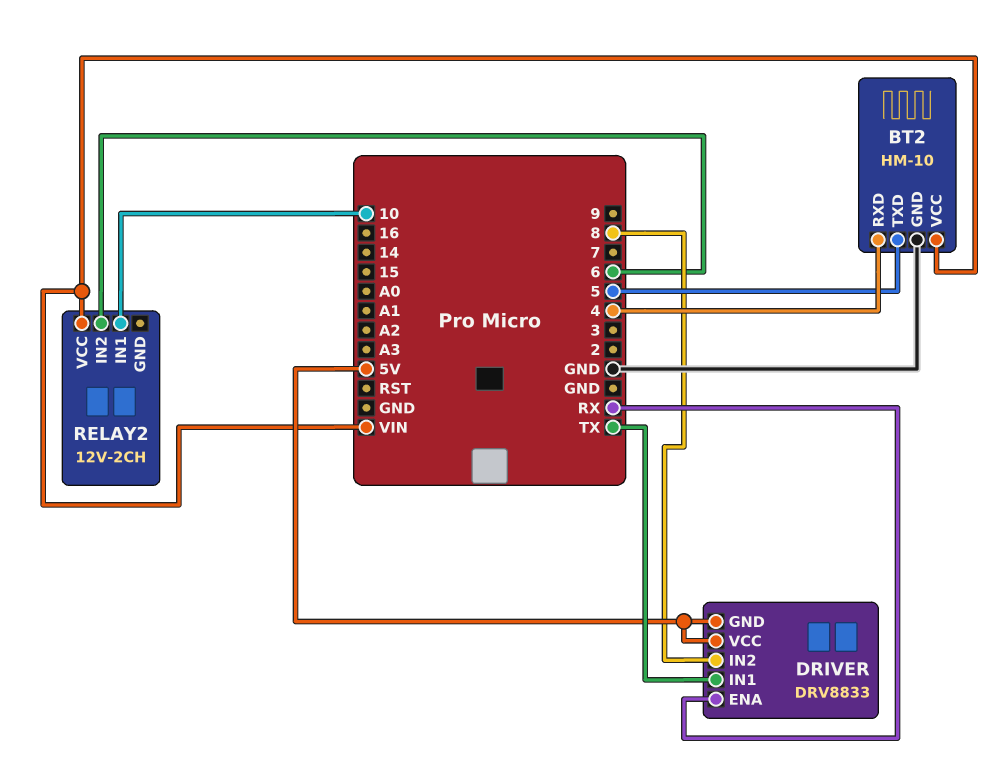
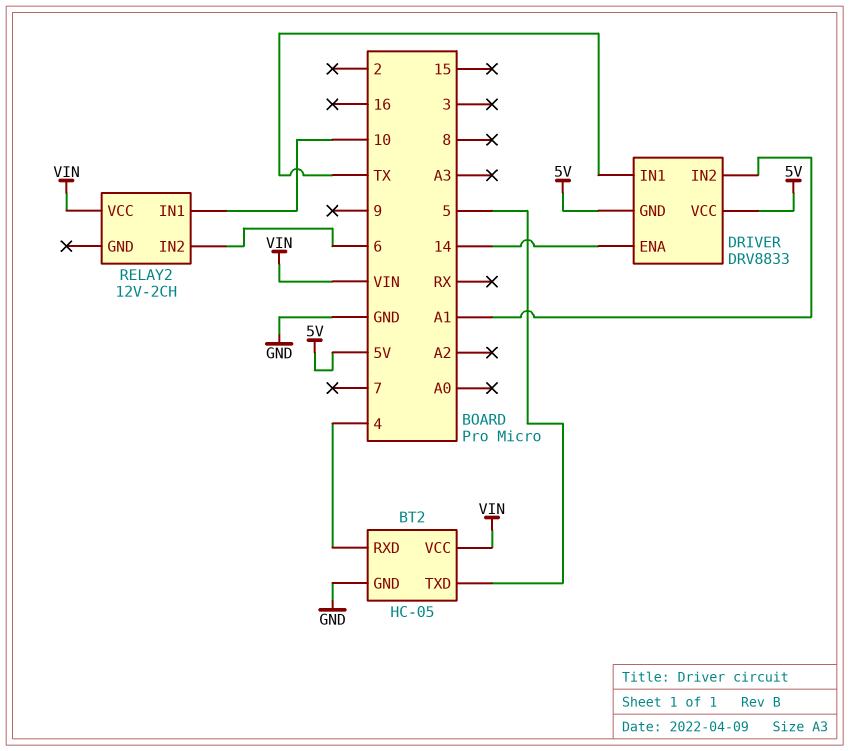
BT2: HM-10 -> HC-05
DRIVER pin ENA: RX -> 14
DRIVER pin IN2: 8 -> A1

